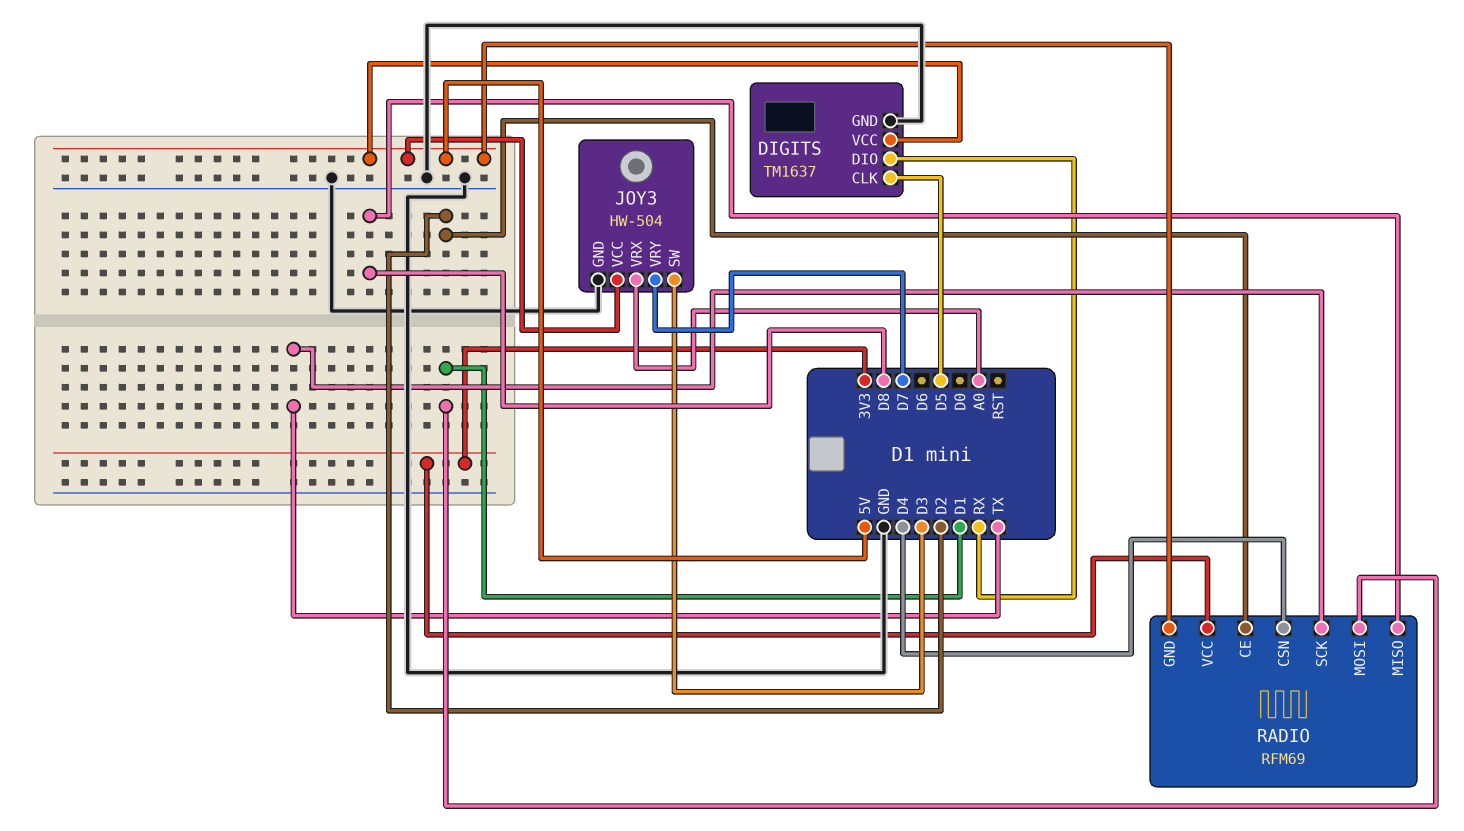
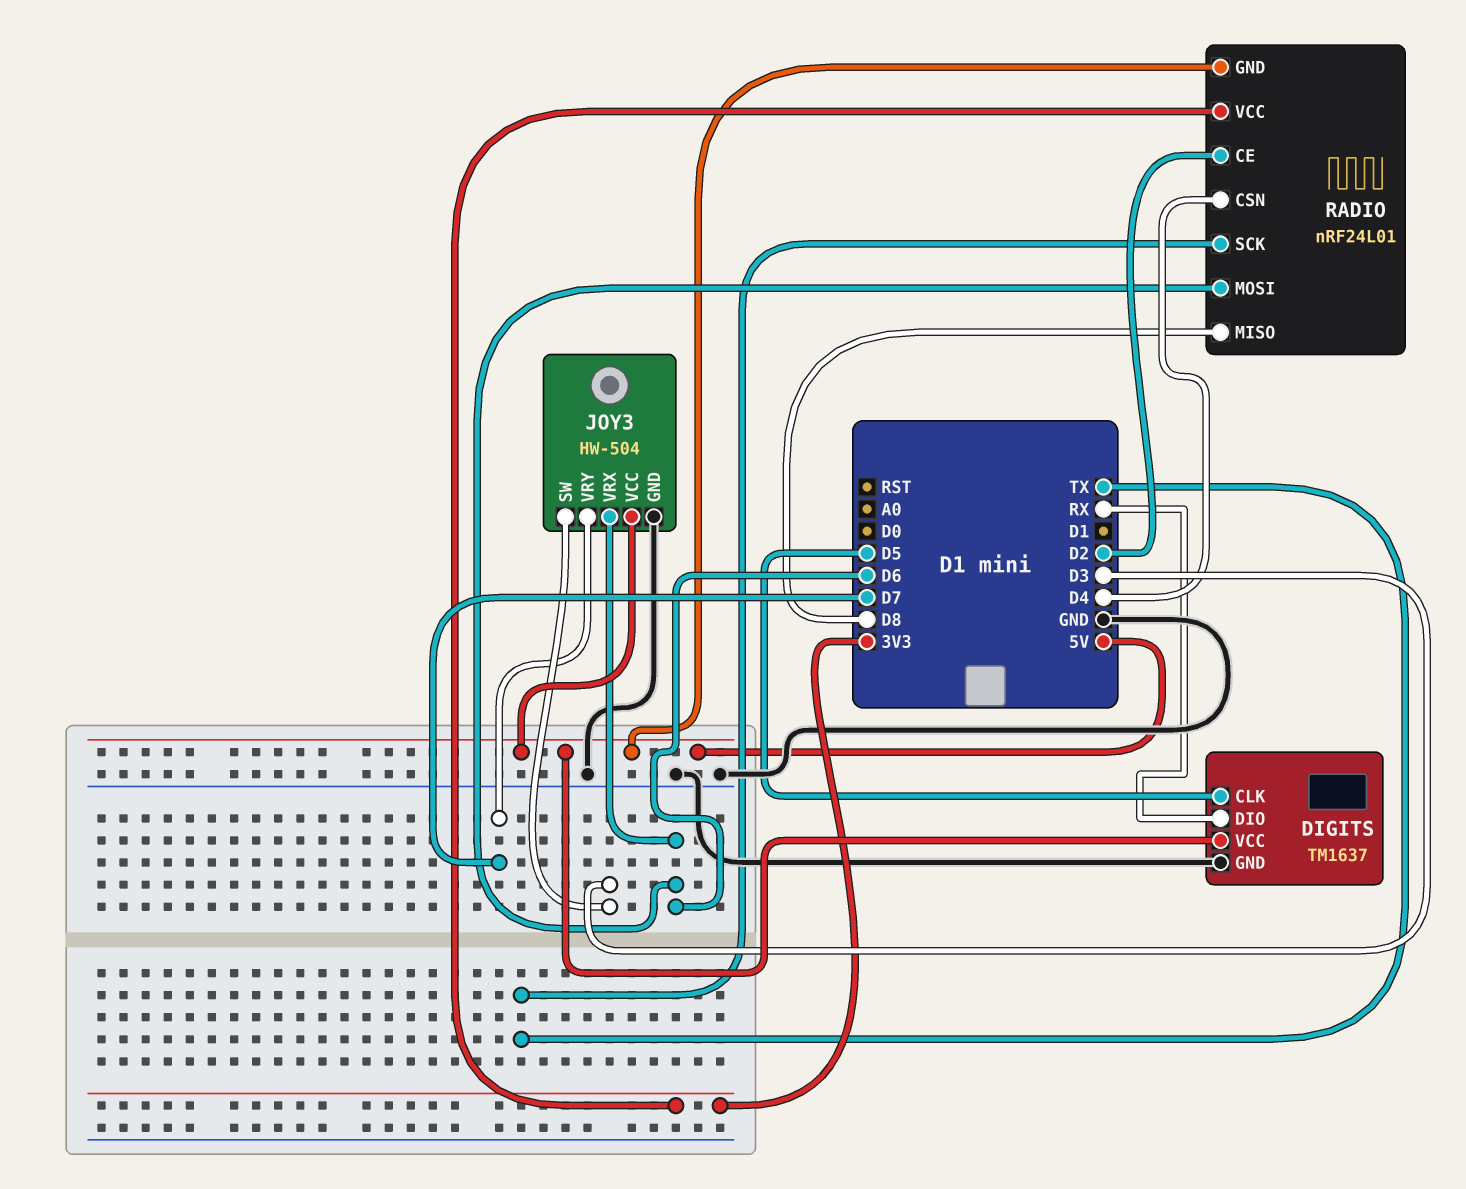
JOY3 pin VRX: A0 -> D6
RADIO: RFM69 -> nRF24L01
RADIO pin MOSI: D1 -> D6

